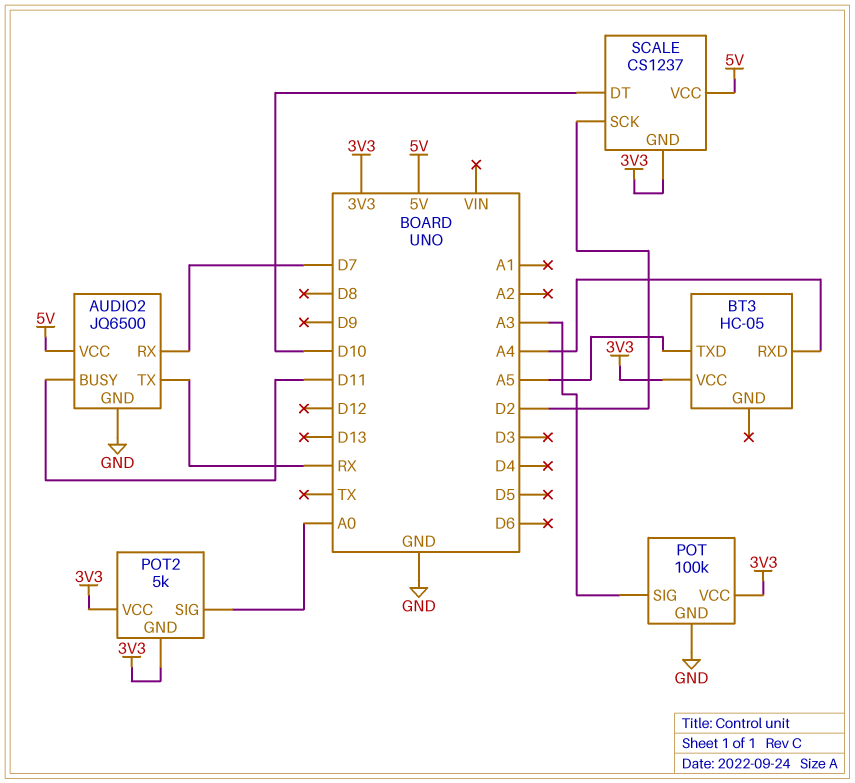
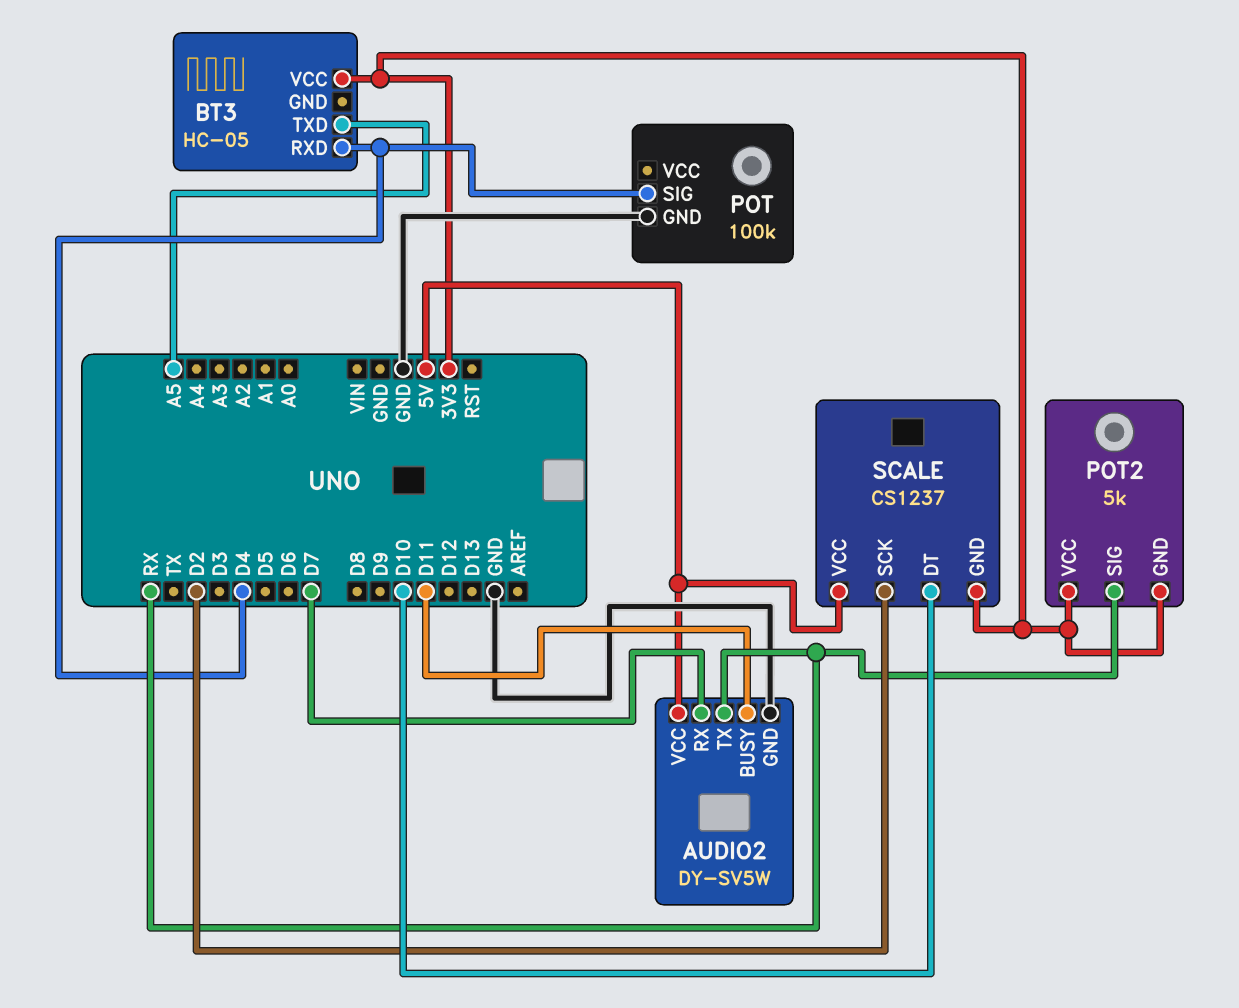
AUDIO2: JQ6500 -> DY-SV5W
BT3 pin RXD: A4 -> D4
POT pin SIG: A3 -> D4
POT pin VCC: 3V3 -> none
POT2 pin SIG: A0 -> RX

